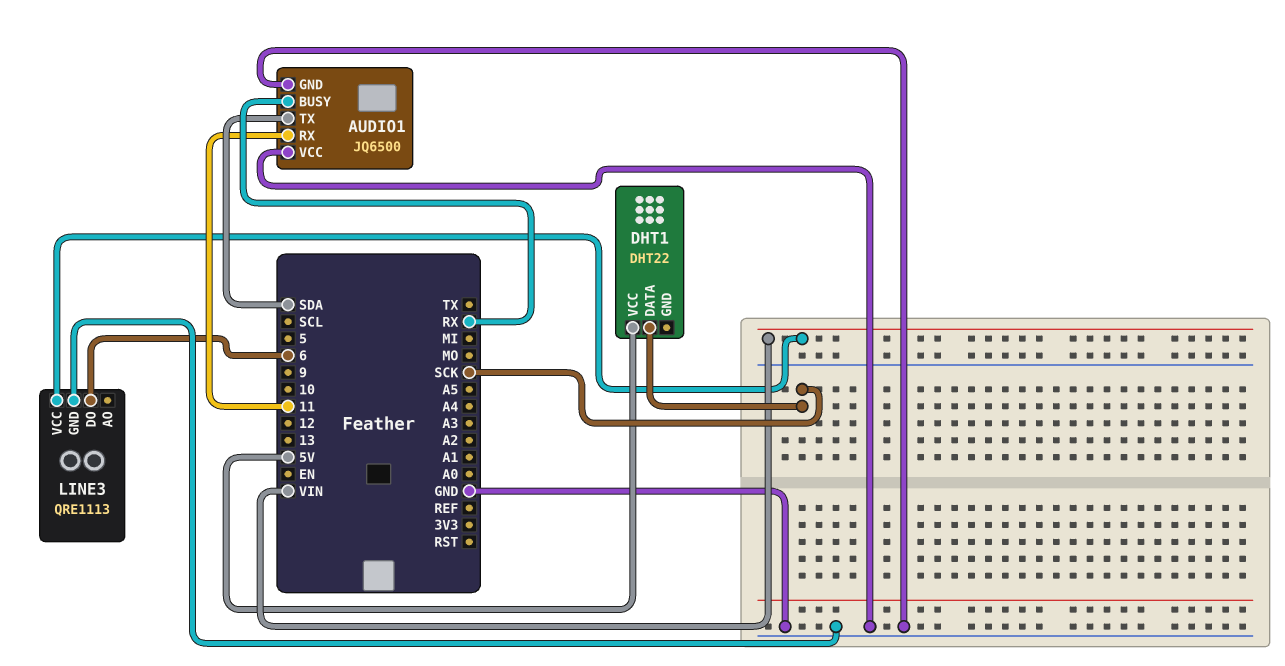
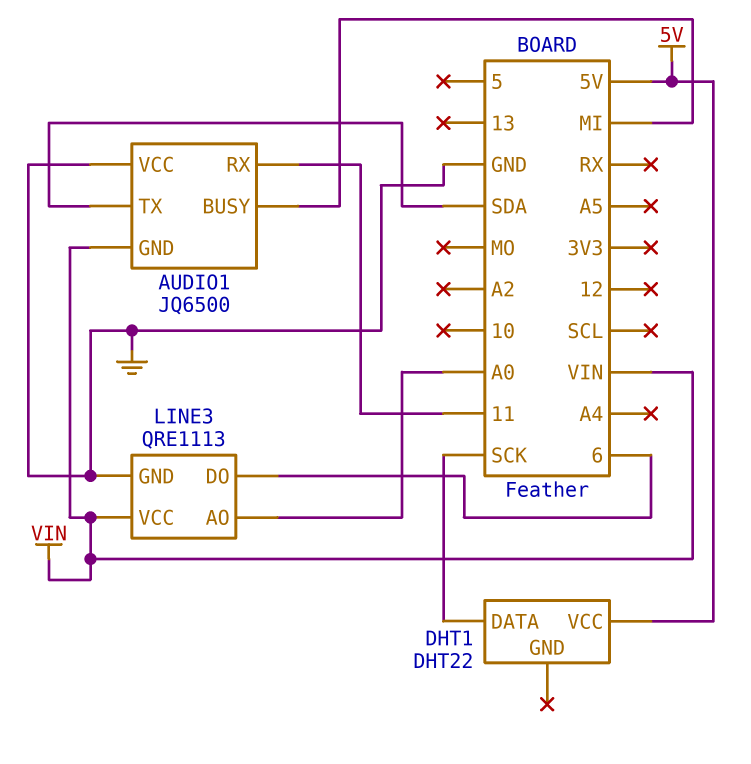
AUDIO1 pin BUSY: RX -> MI
AUDIO1 pin GND: GND -> VIN
LINE3 pin AO: none -> A0

